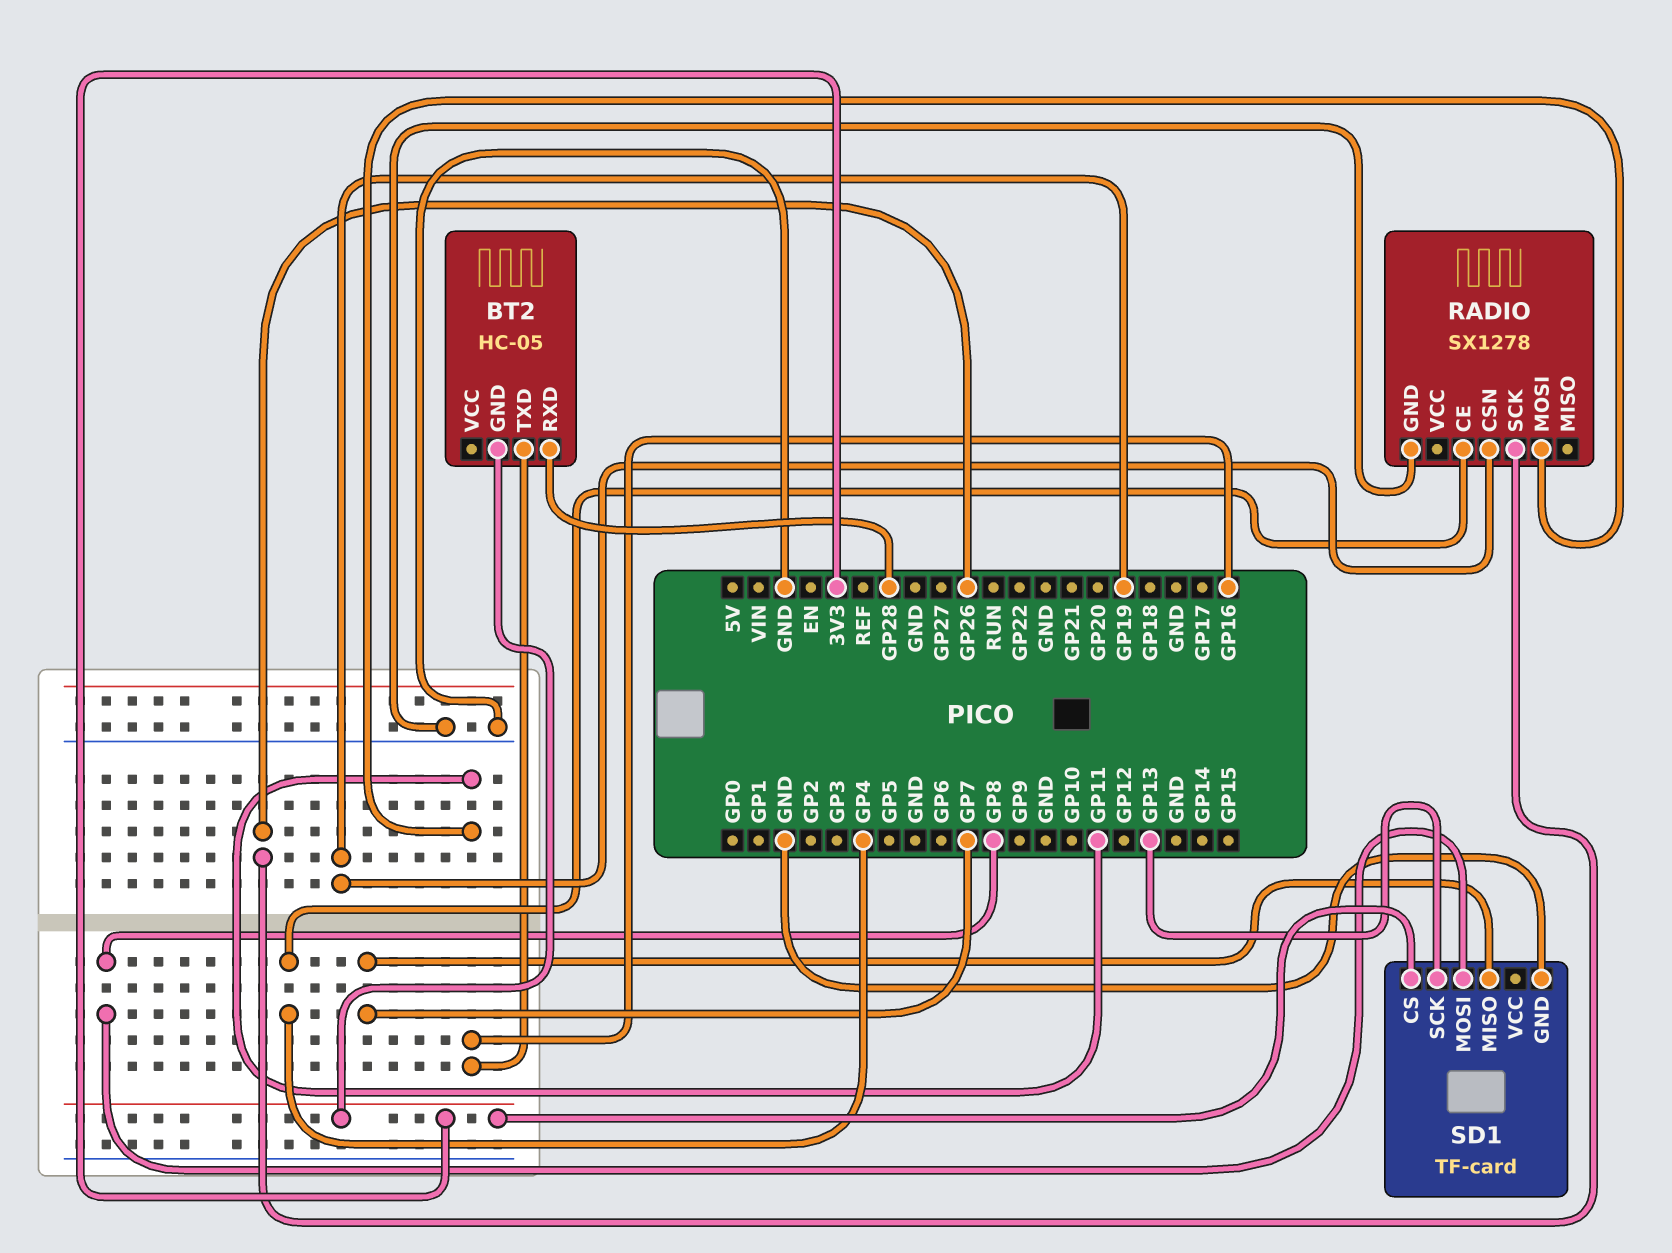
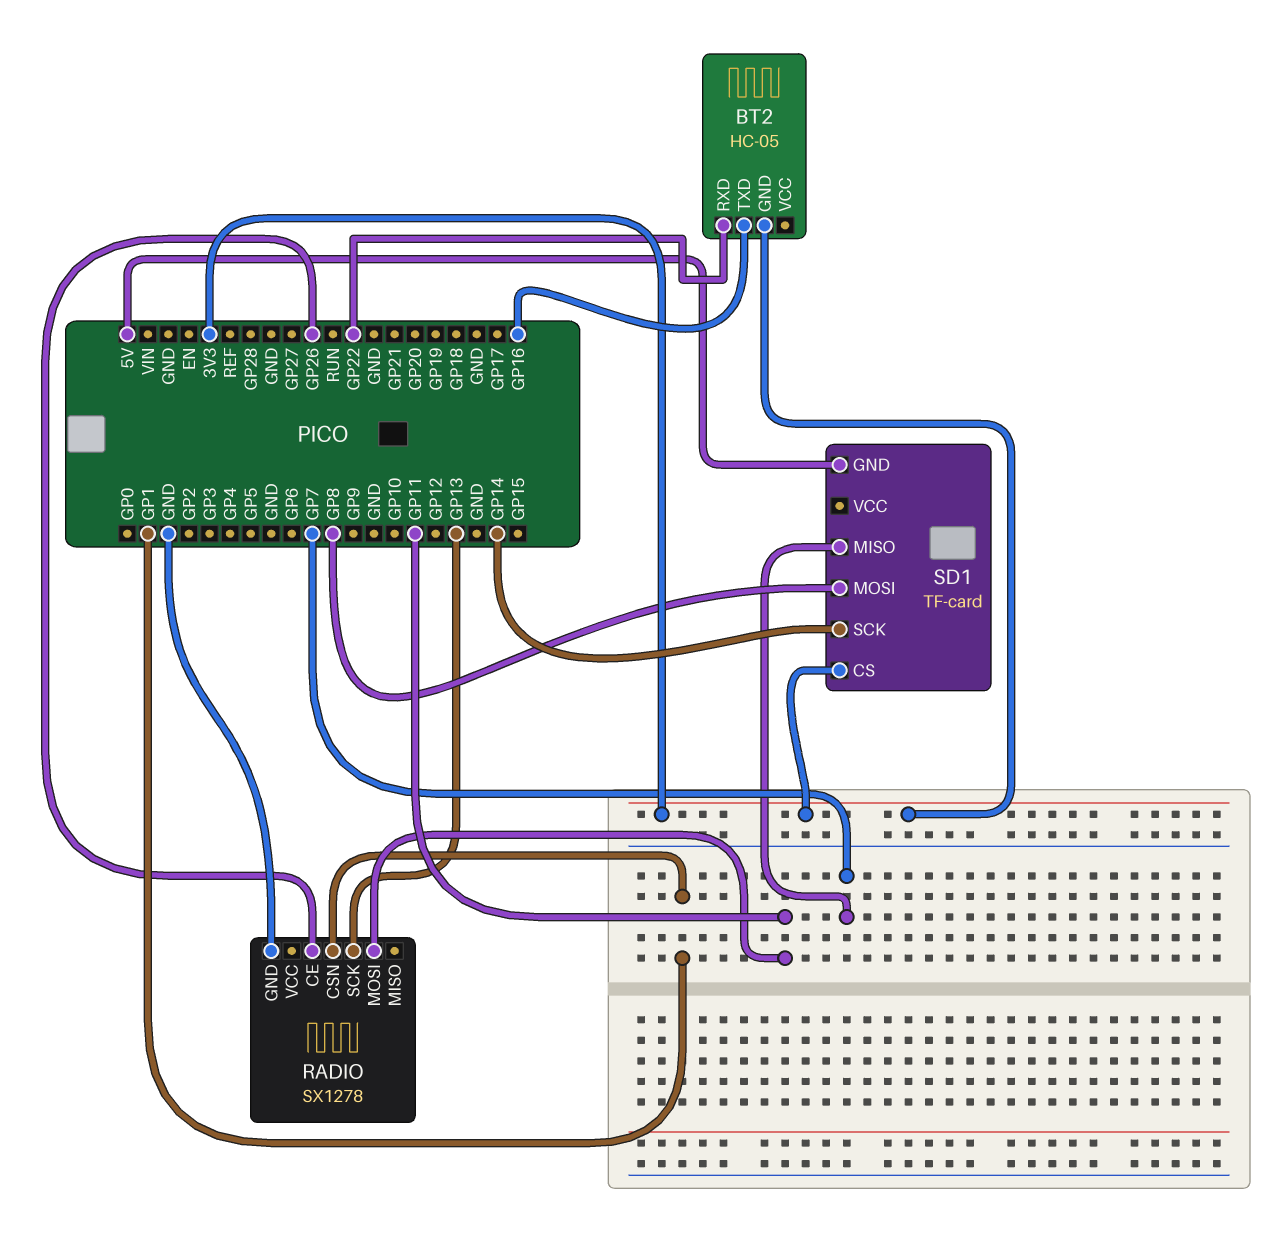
BT2 pin RXD: GP28 -> GP22
RADIO pin CE: GP4 -> GP26
RADIO pin CSN: GP19 -> GP1
RADIO pin SCK: GP26 -> GP13
SD1 pin GND: GND -> 5V
SD1 pin SCK: GP13 -> GP14

